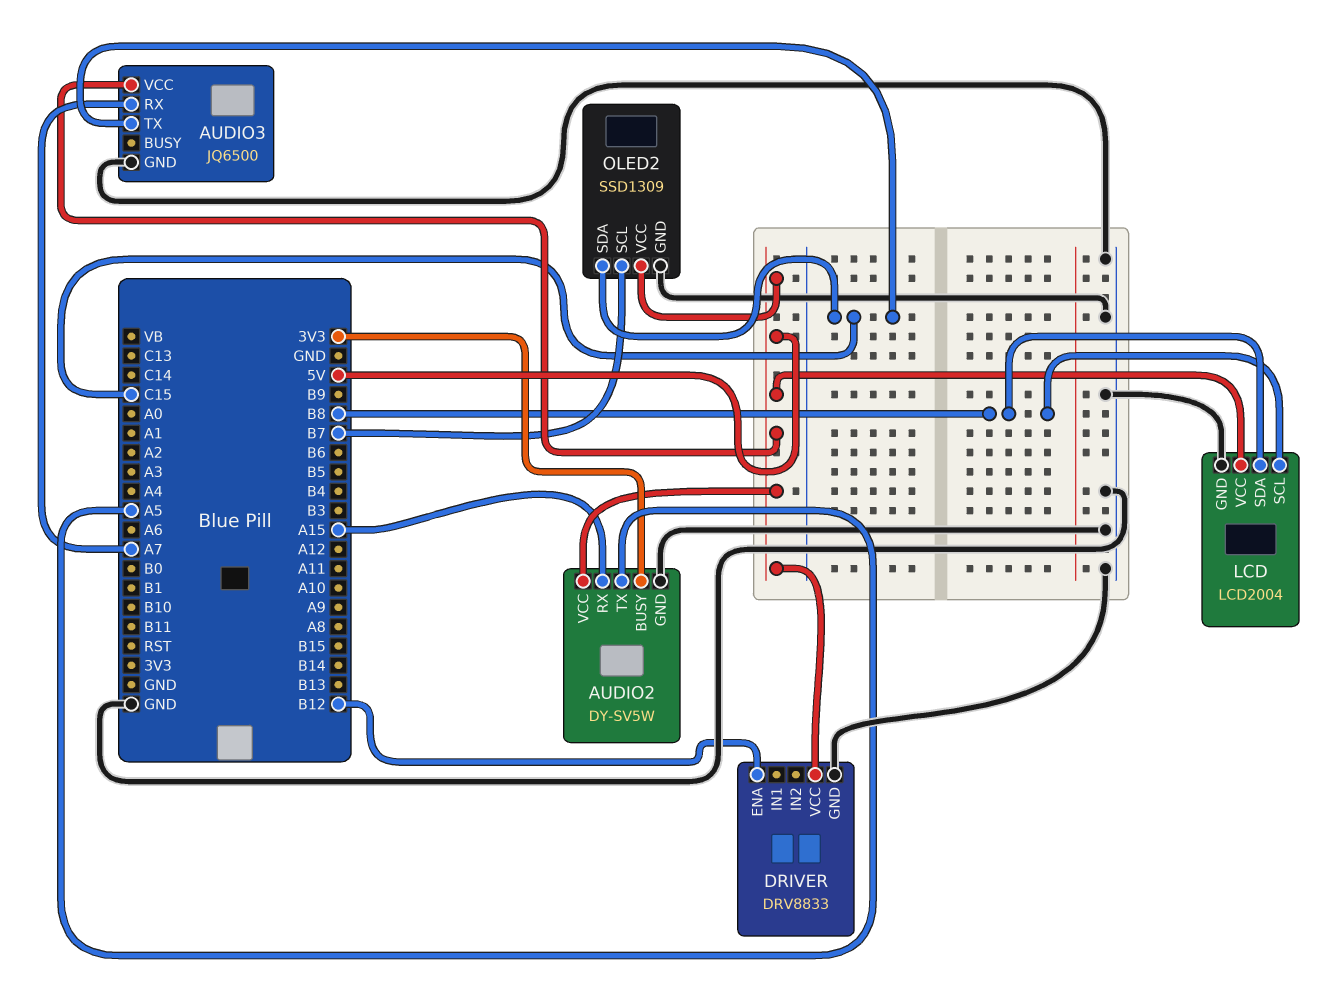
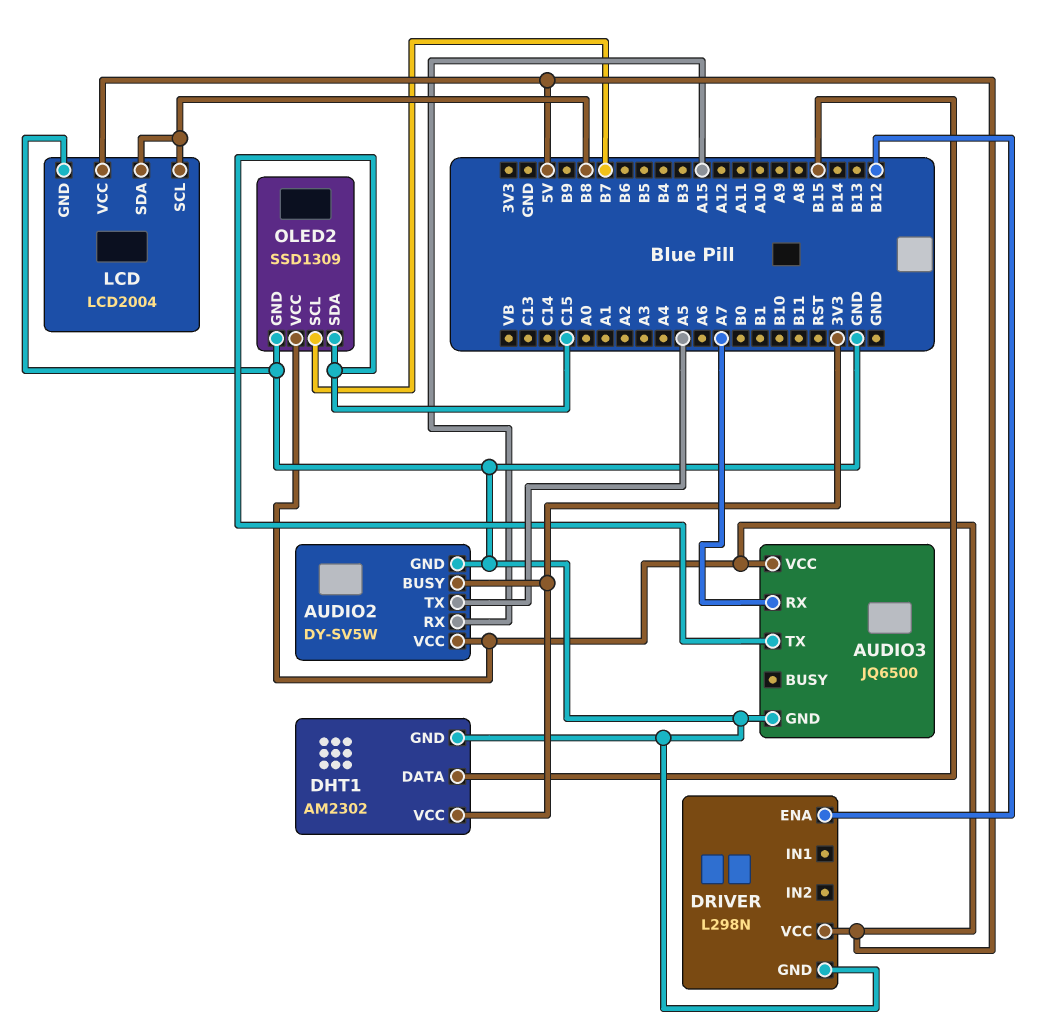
DHT1: none -> AM2302
DHT1 pin DATA: none -> B15
DHT1 pin GND: none -> GND
DHT1 pin VCC: none -> 3V3
DRIVER: DRV8833 -> L298N

